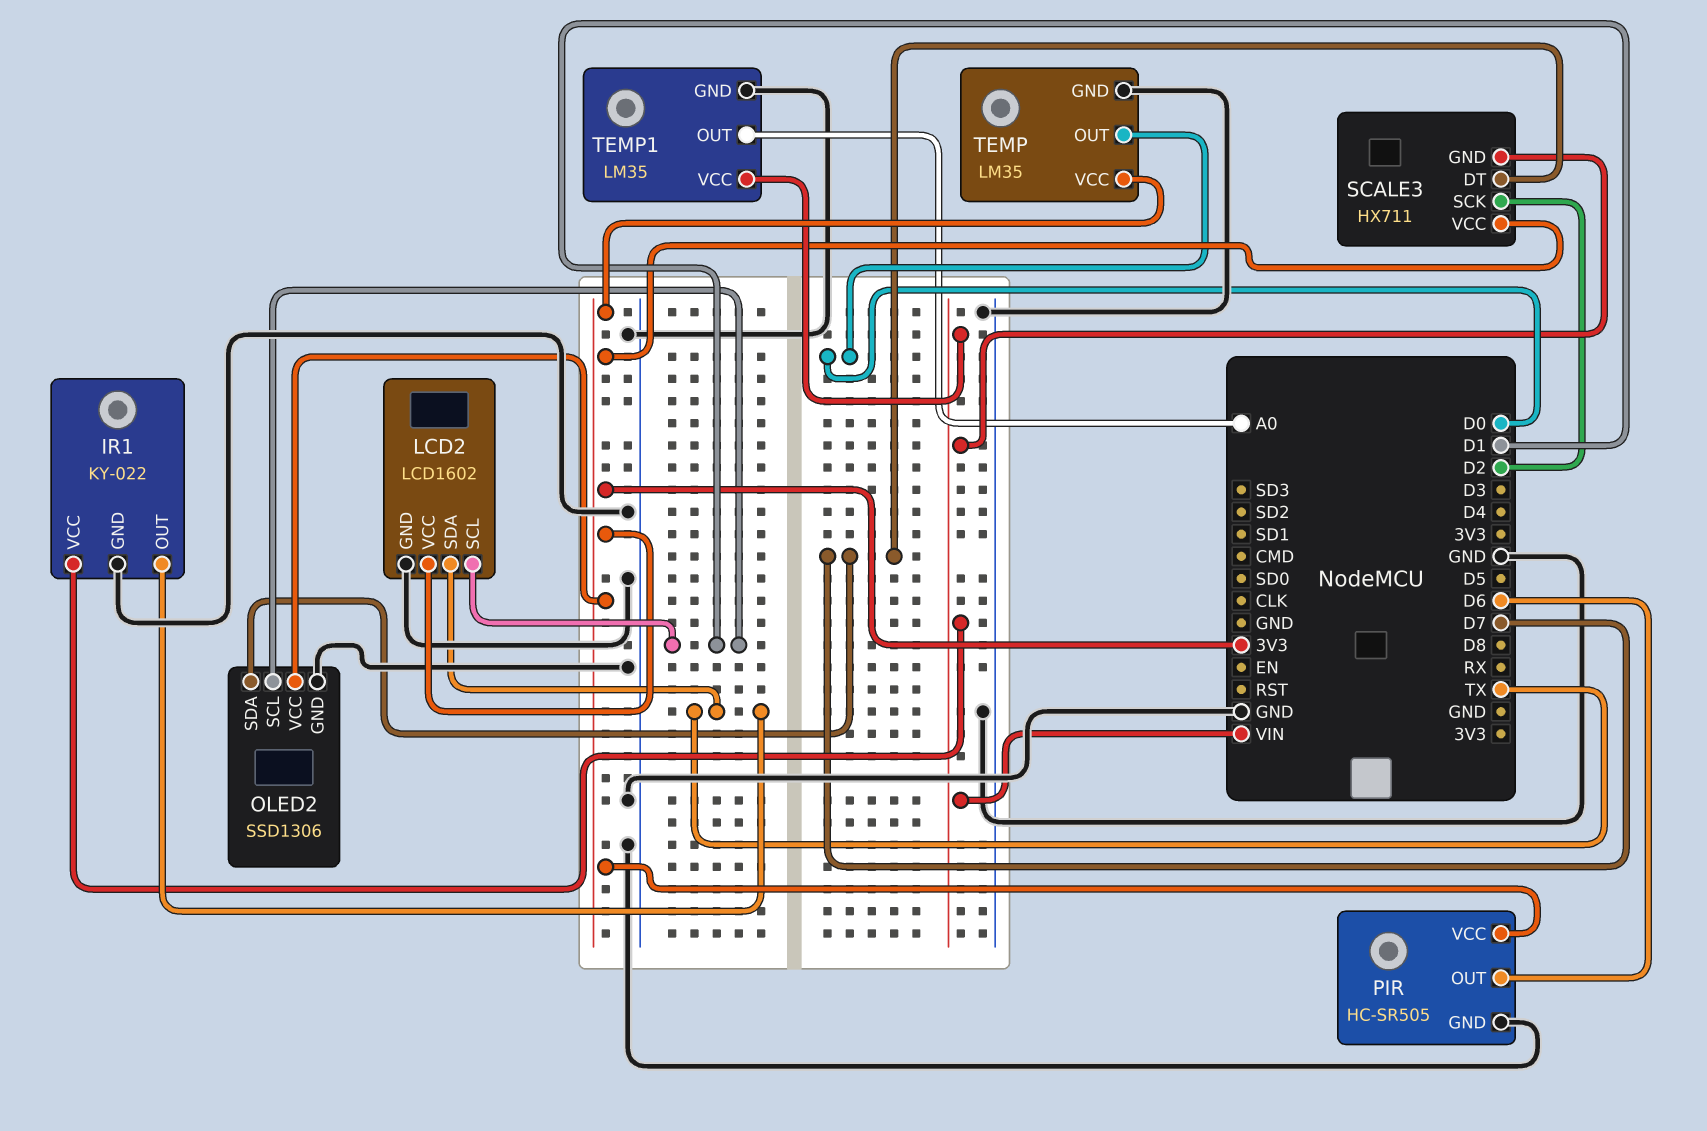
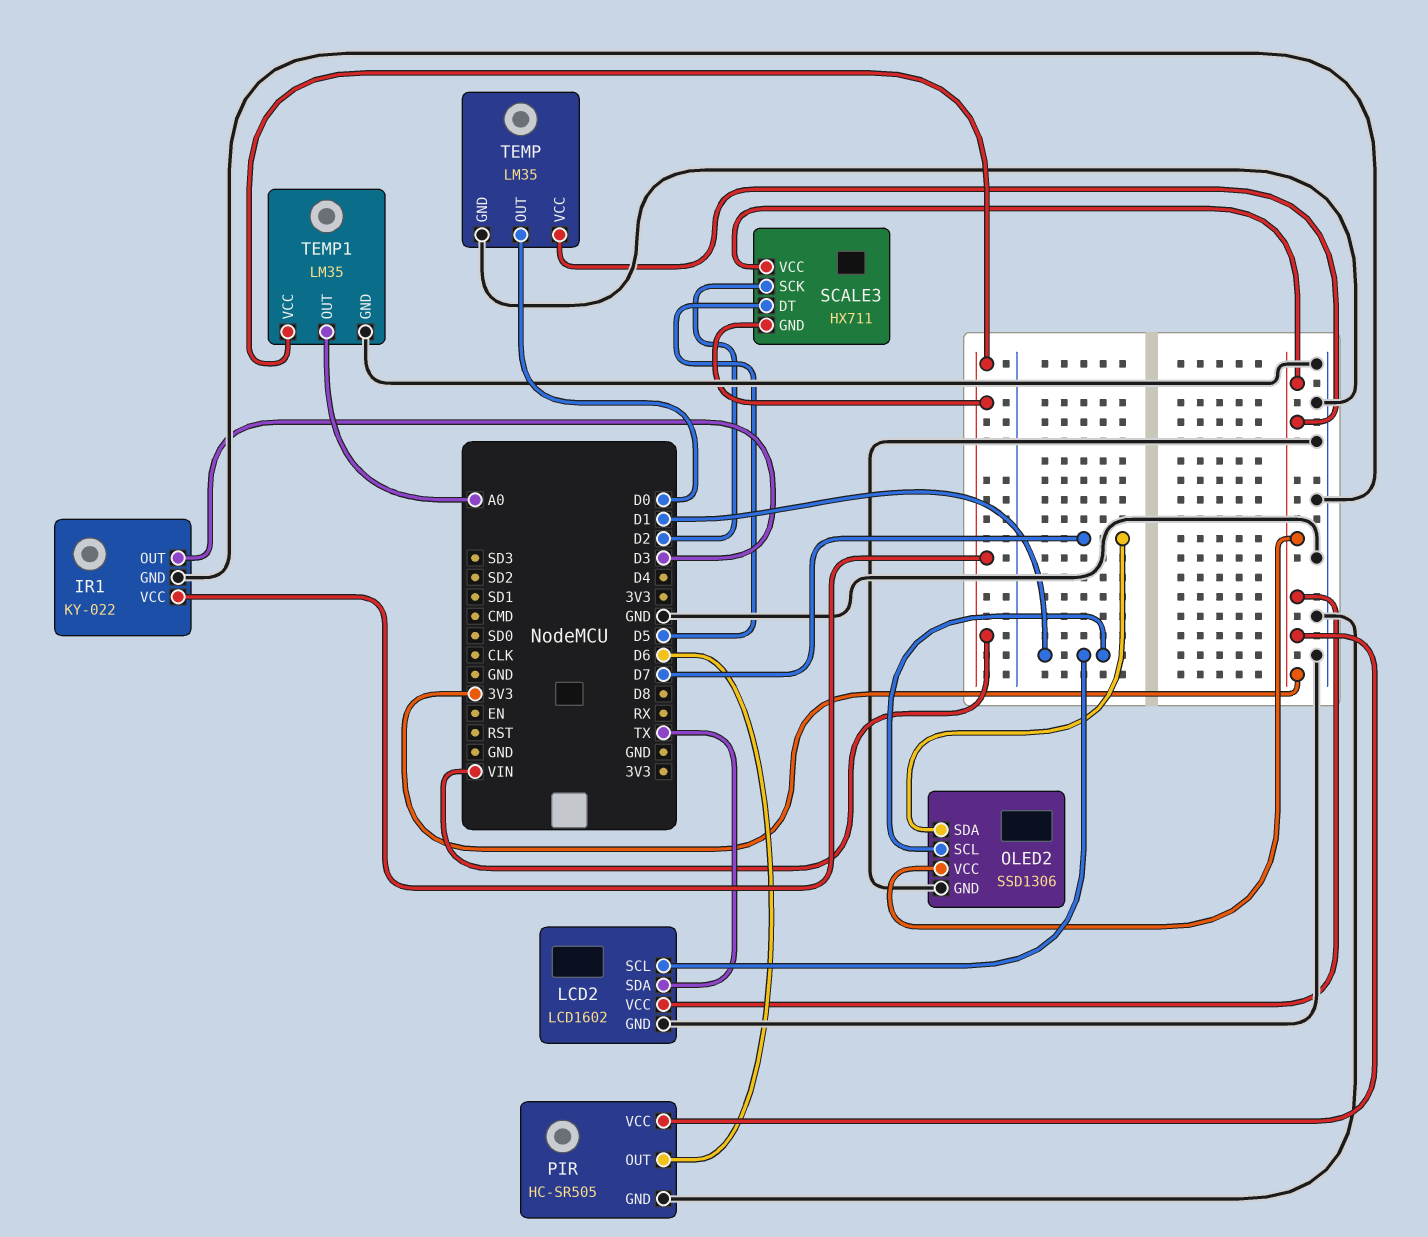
IR1 pin OUT: TX -> D3
SCALE3 pin DT: D7 -> D5

